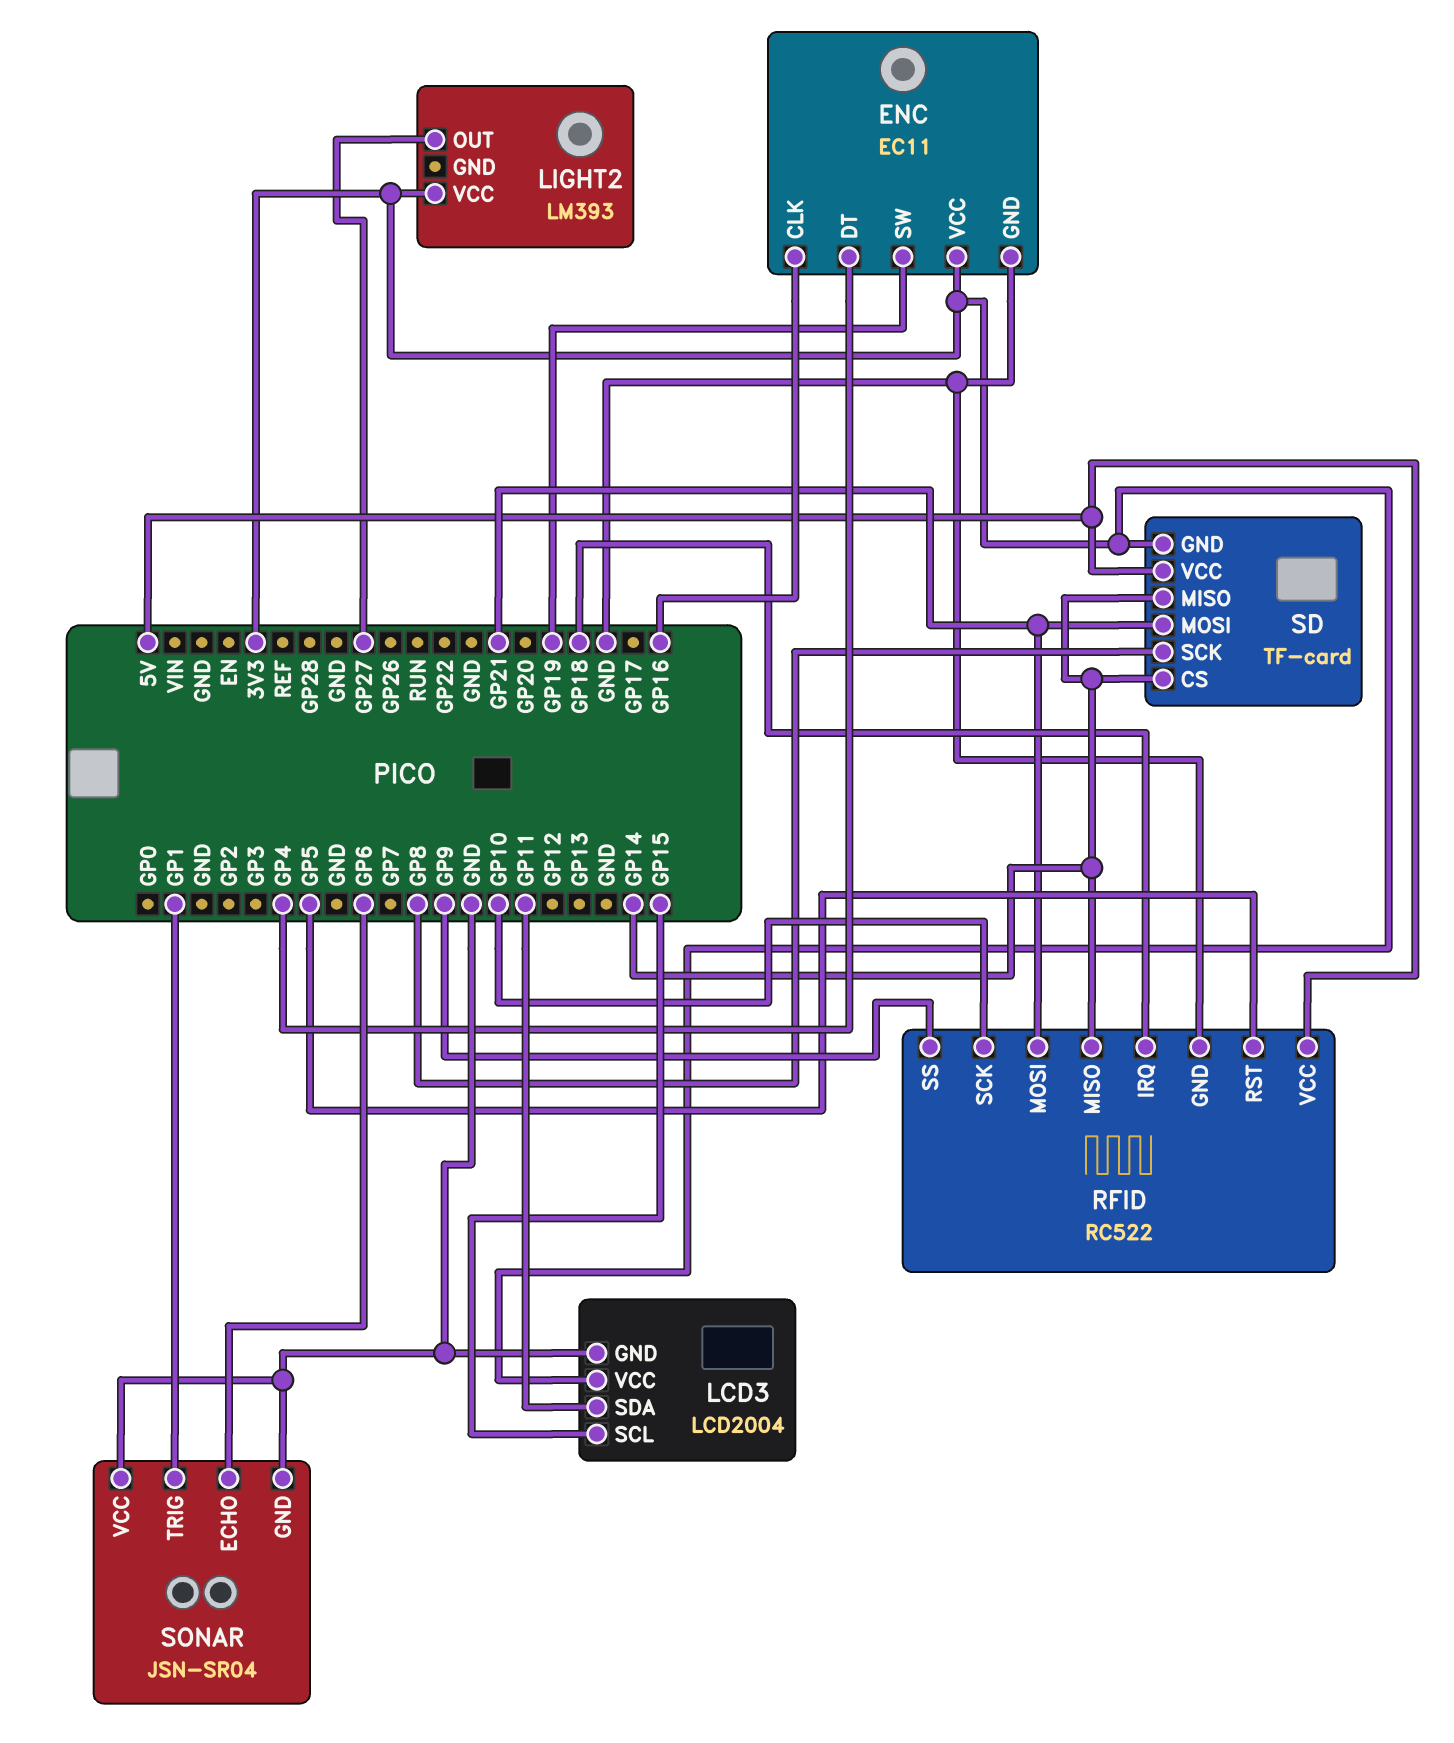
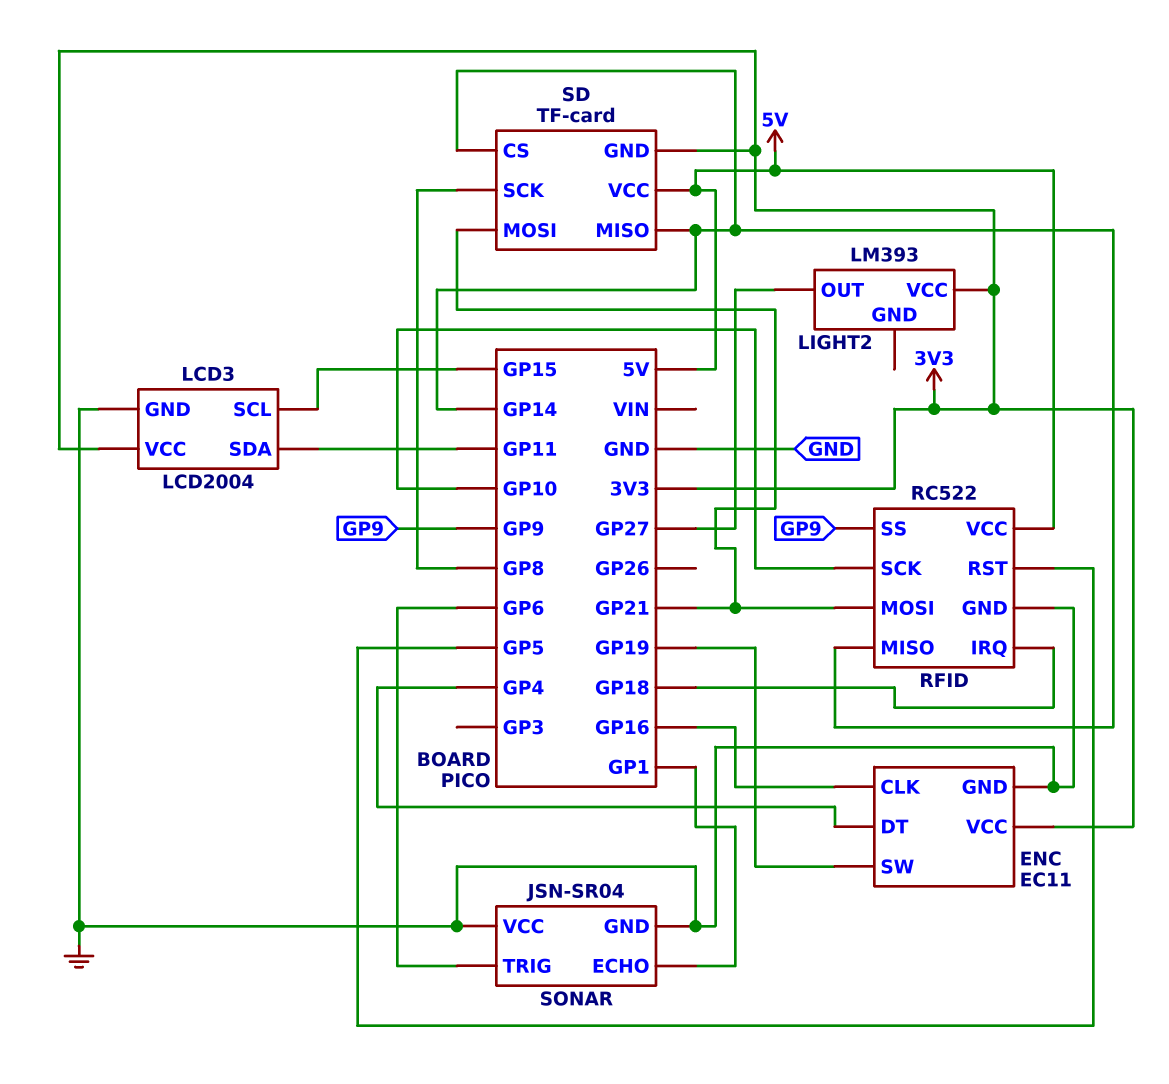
SONAR pin ECHO: GP6 -> GP1
SONAR pin TRIG: GP1 -> GP6

